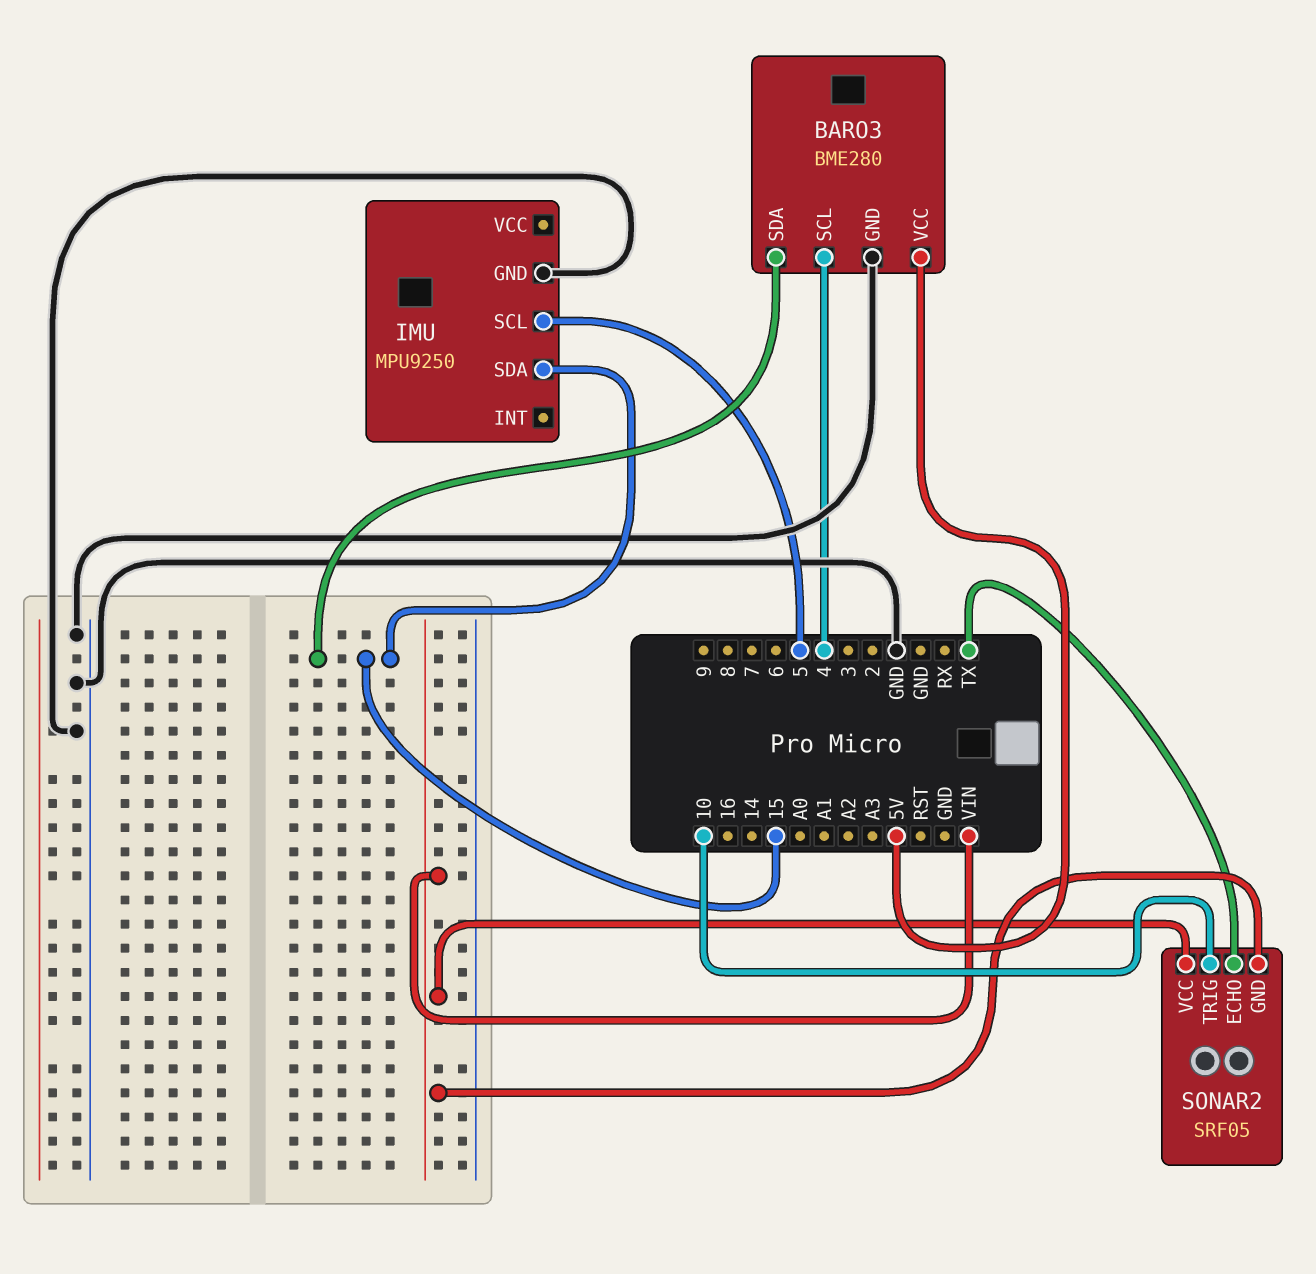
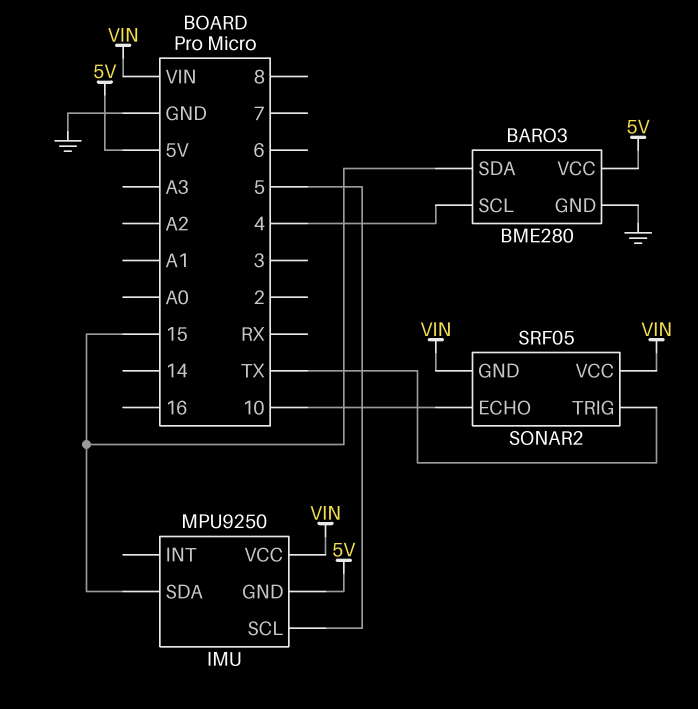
IMU pin GND: GND -> 5V
IMU pin VCC: none -> VIN
SONAR2 pin ECHO: TX -> 10
SONAR2 pin TRIG: 10 -> TX

